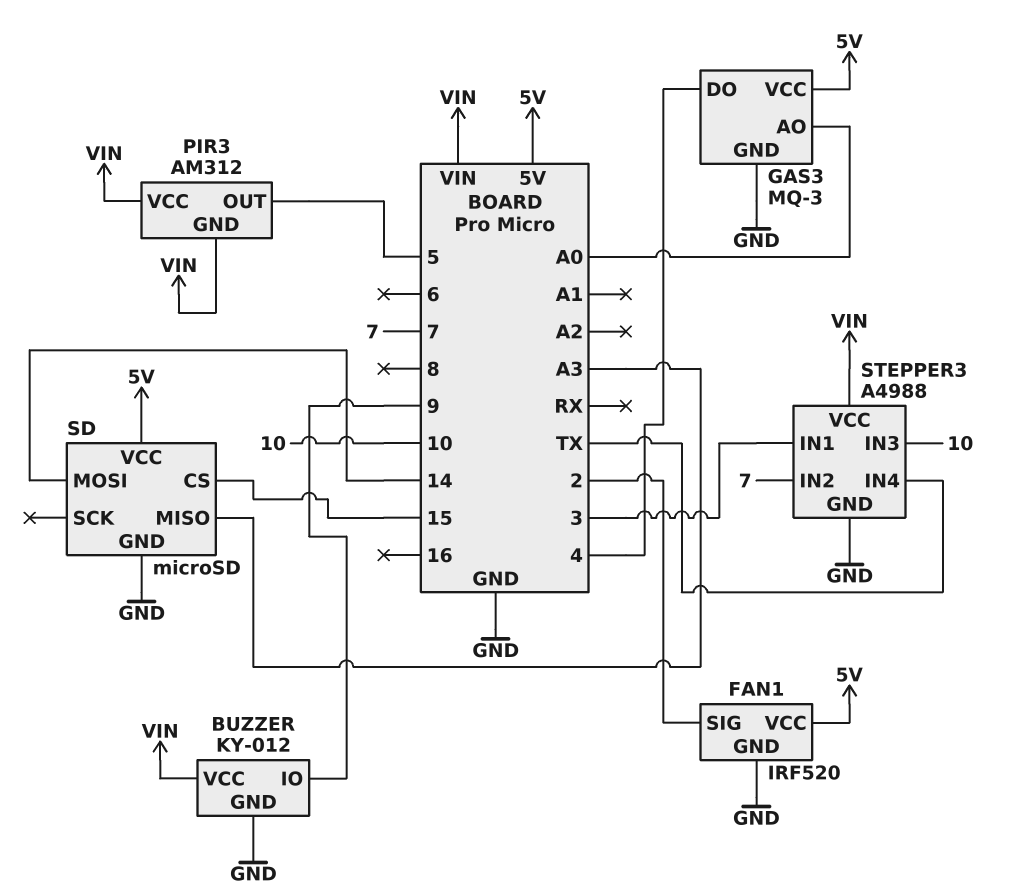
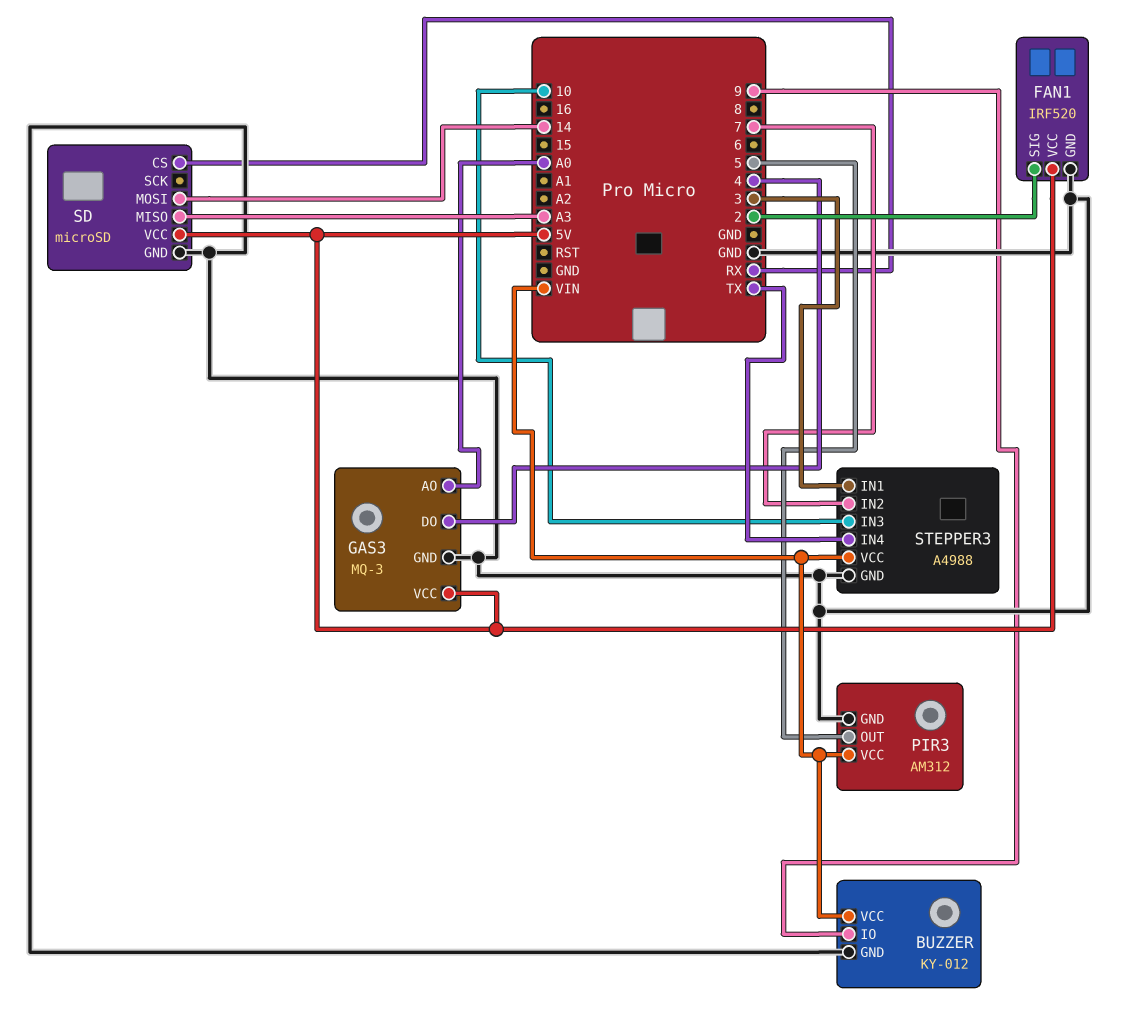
PIR3 pin GND: VIN -> GND
SD pin CS: 15 -> RX

